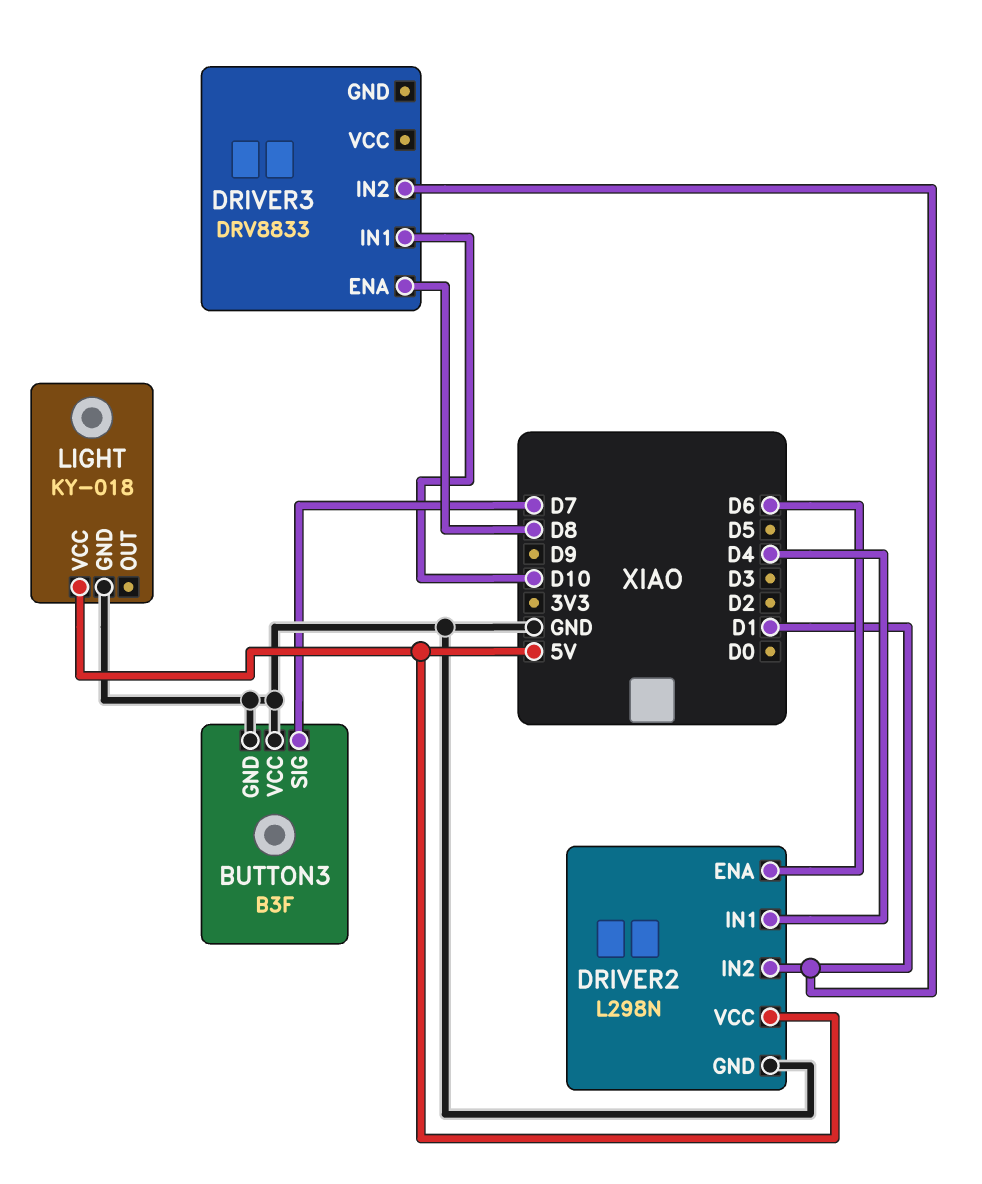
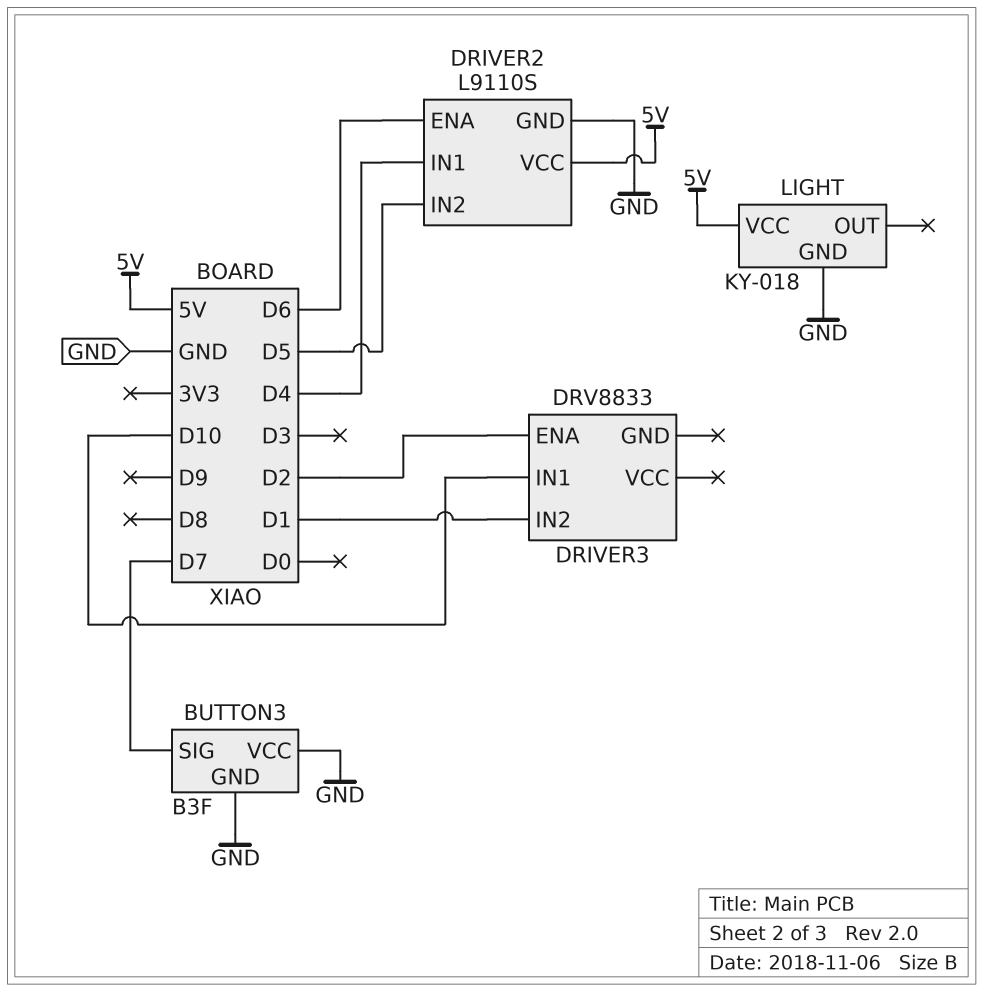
DRIVER2: L298N -> L9110S
DRIVER2 pin IN2: D1 -> D5
DRIVER3 pin ENA: D8 -> D2

